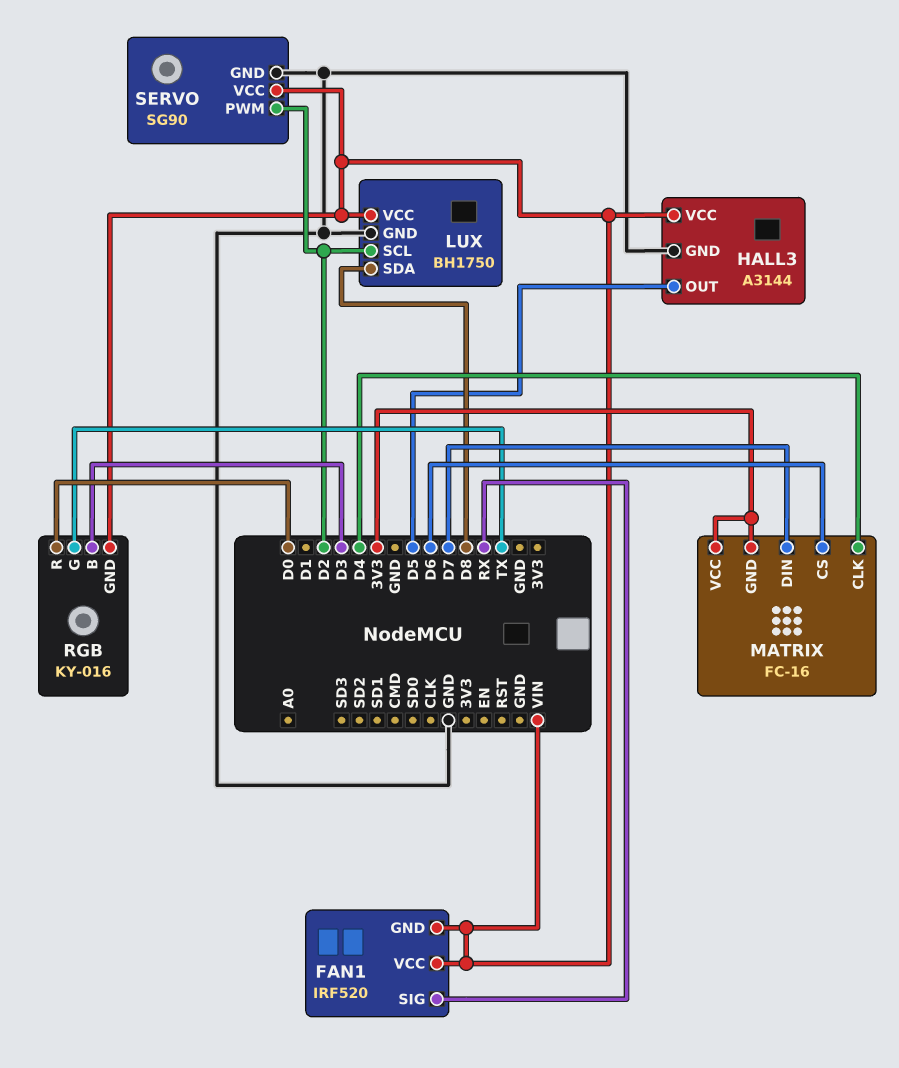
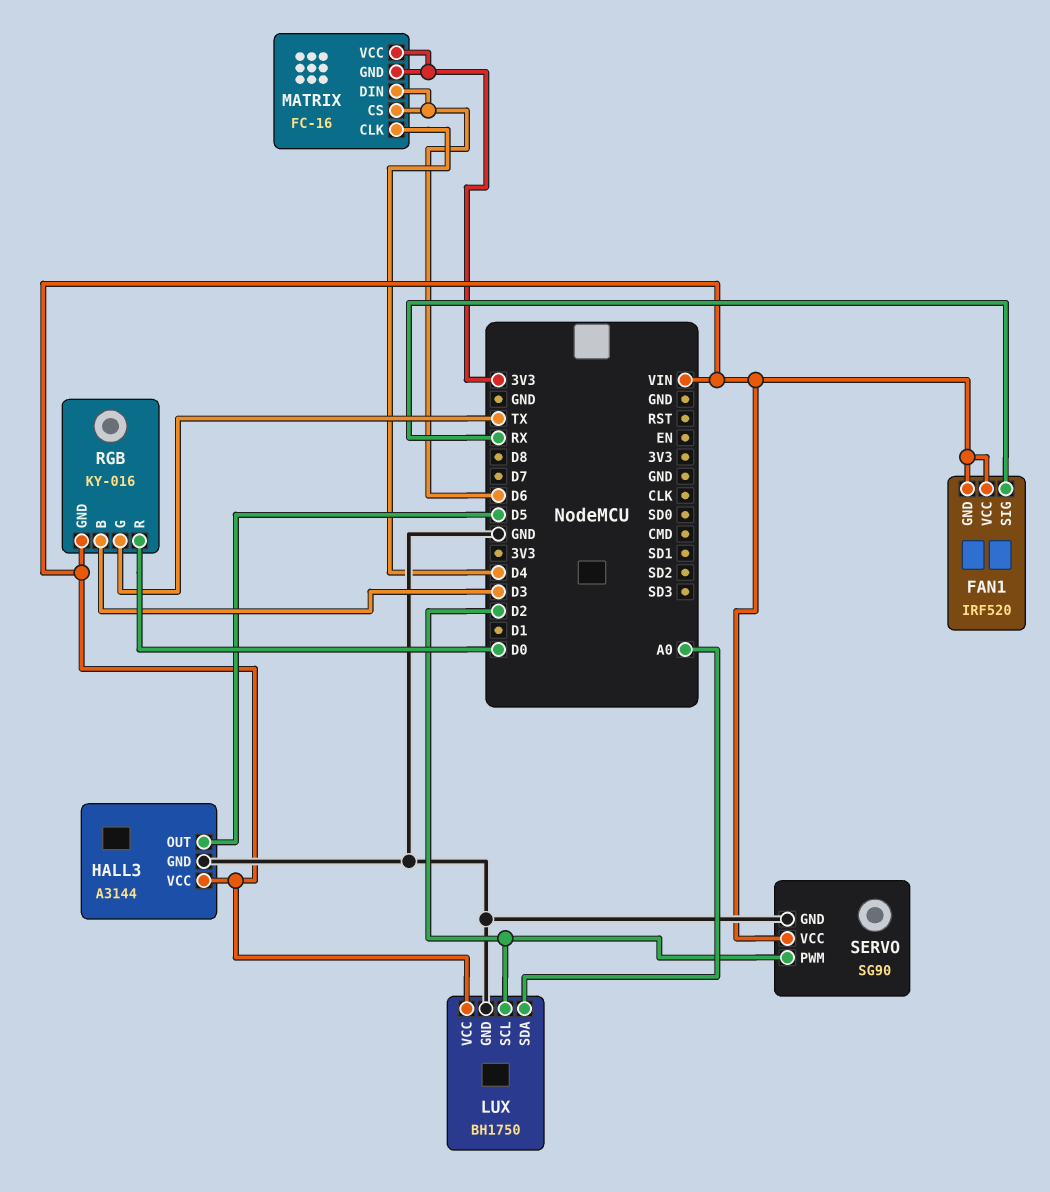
LUX pin SDA: D8 -> A0
MATRIX pin DIN: D7 -> D6

